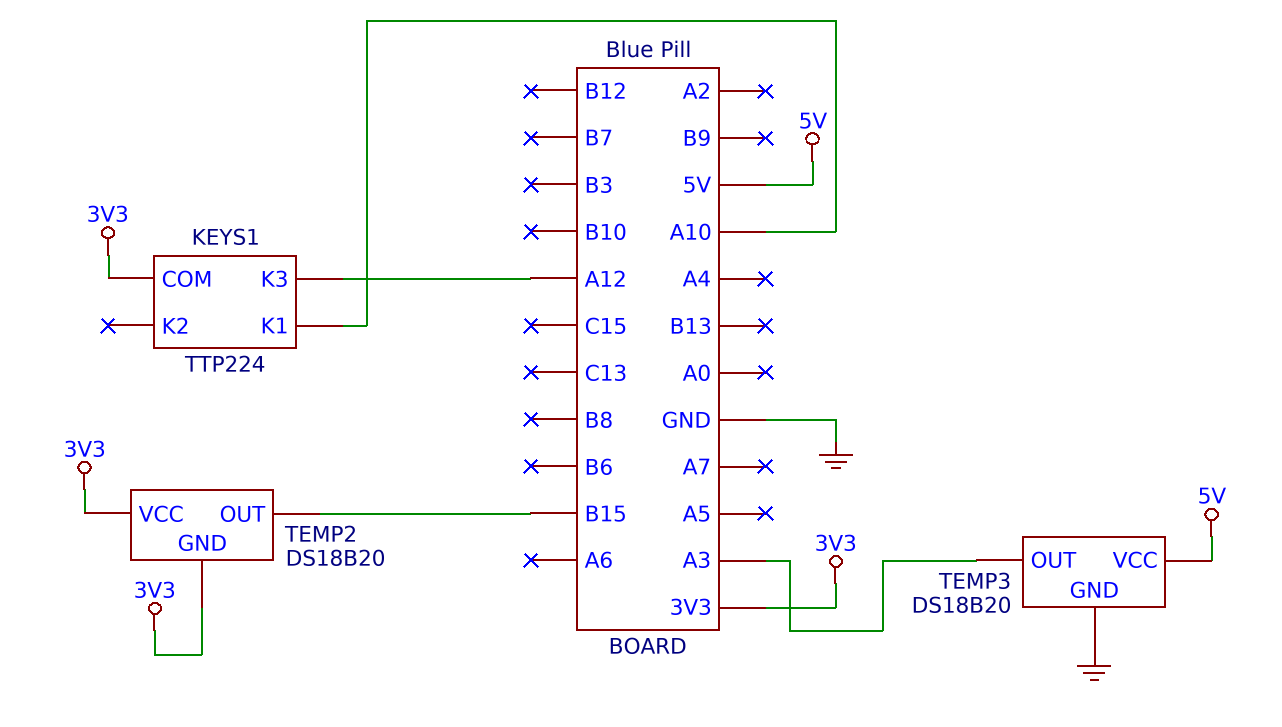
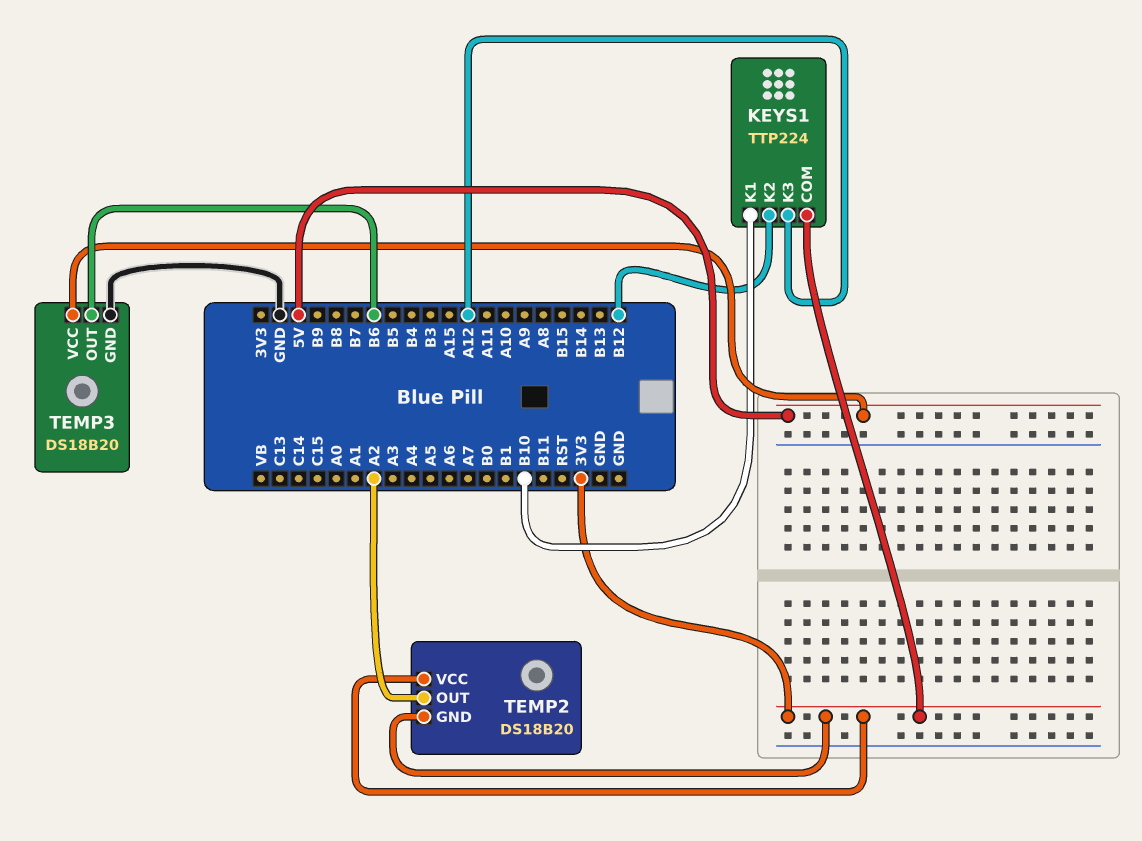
KEYS1 pin K1: A10 -> B10
KEYS1 pin K2: none -> B12
TEMP2 pin OUT: B15 -> A2
TEMP3 pin OUT: A3 -> B6

